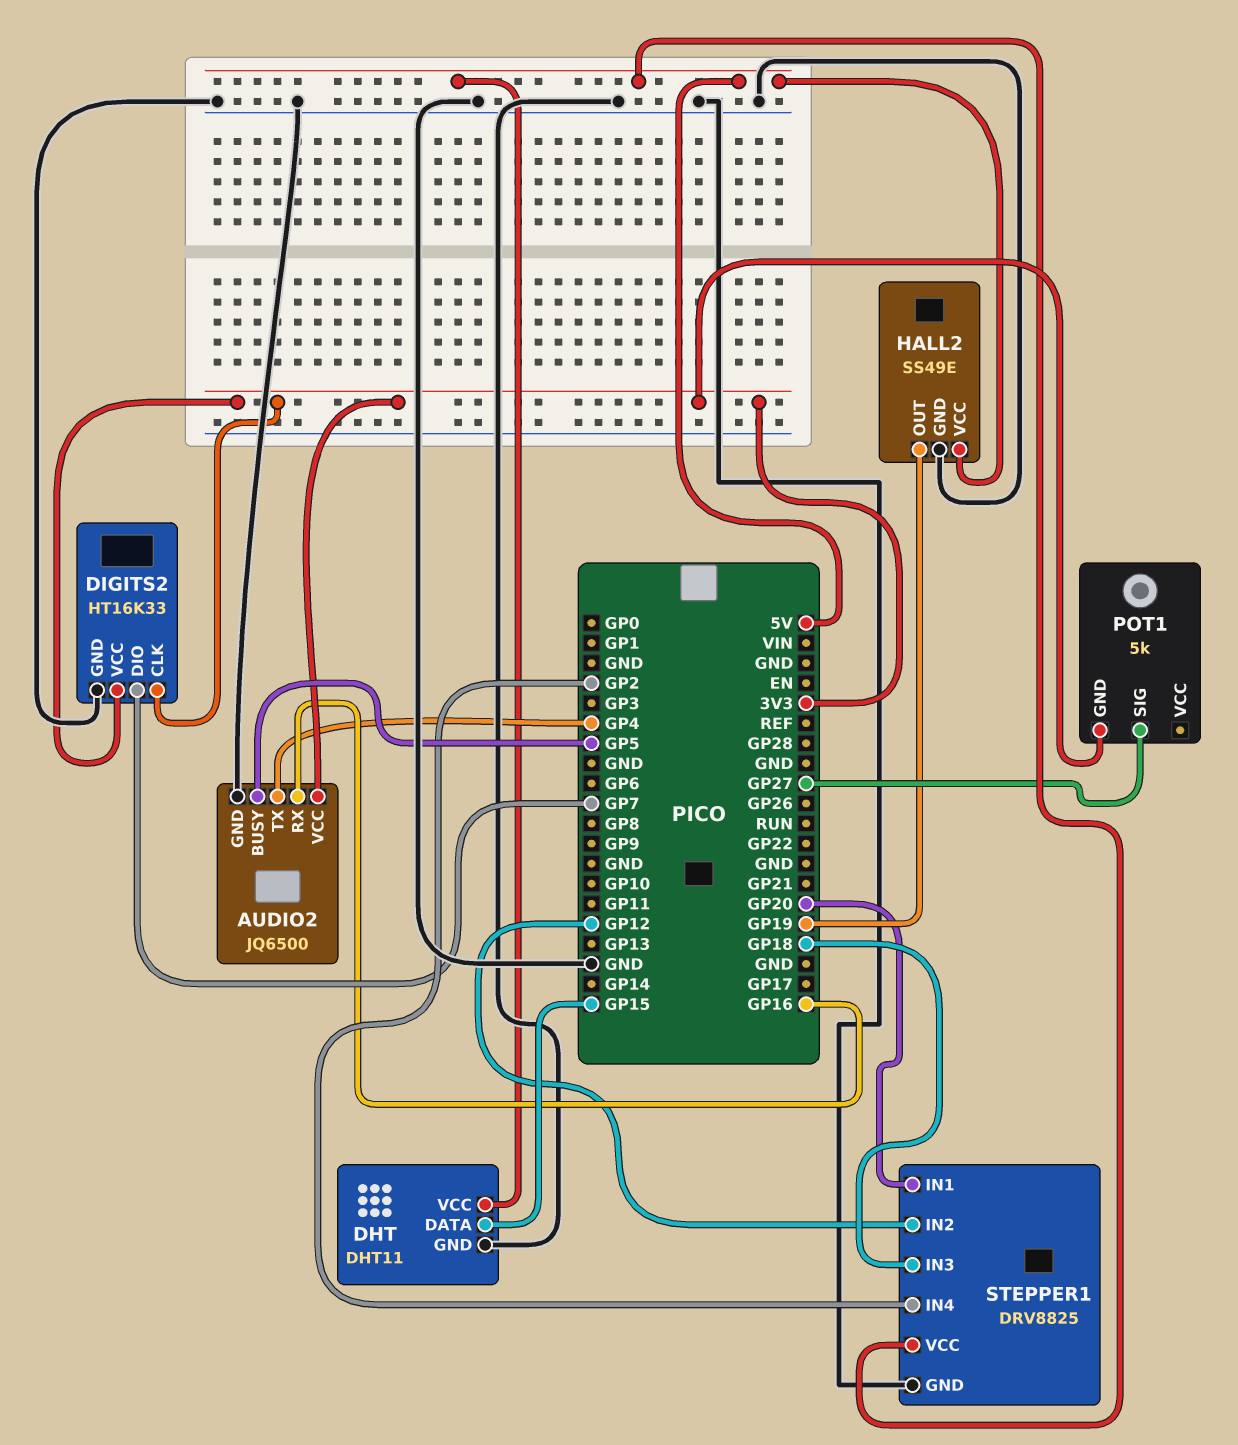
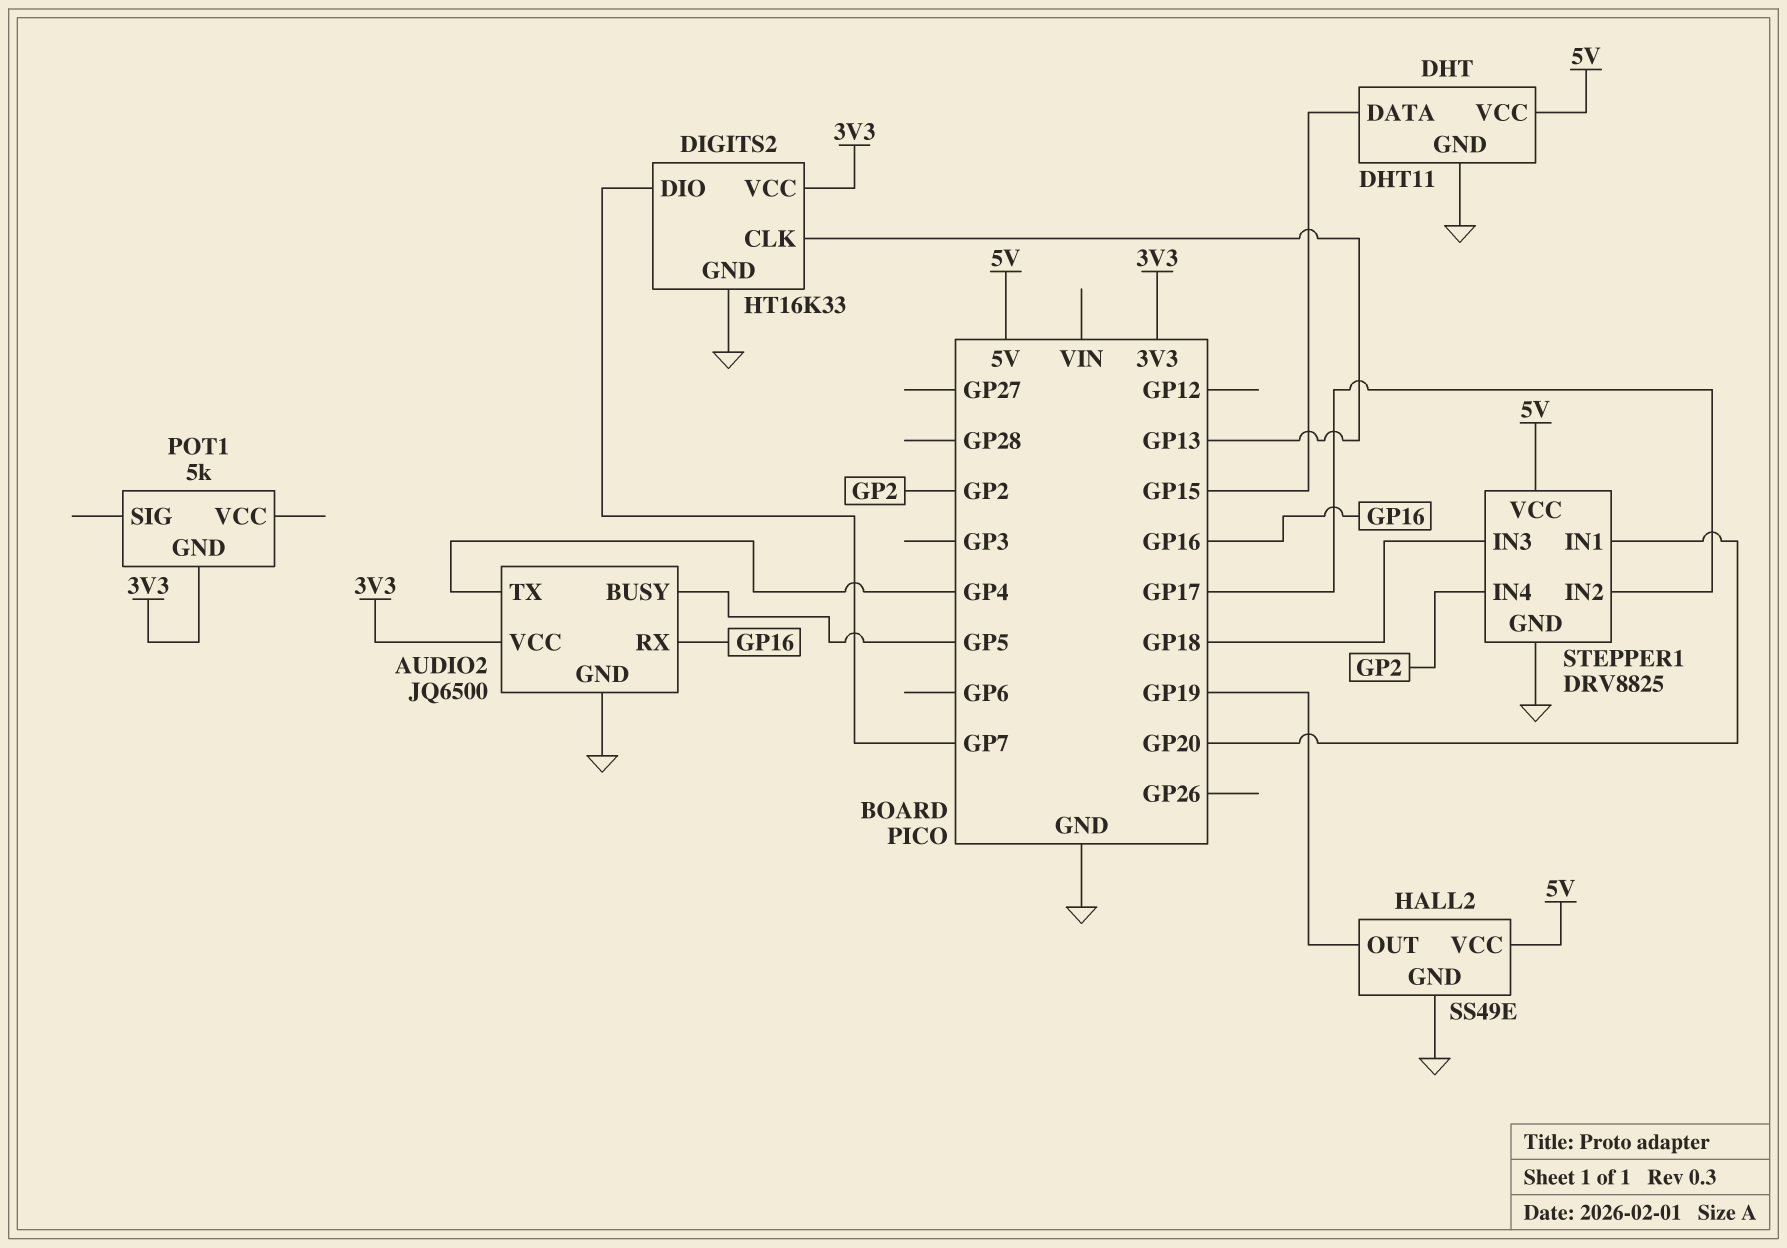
DIGITS2 pin CLK: 3V3 -> GP13
POT1 pin SIG: GP27 -> none
STEPPER1 pin IN2: GP12 -> GP17

